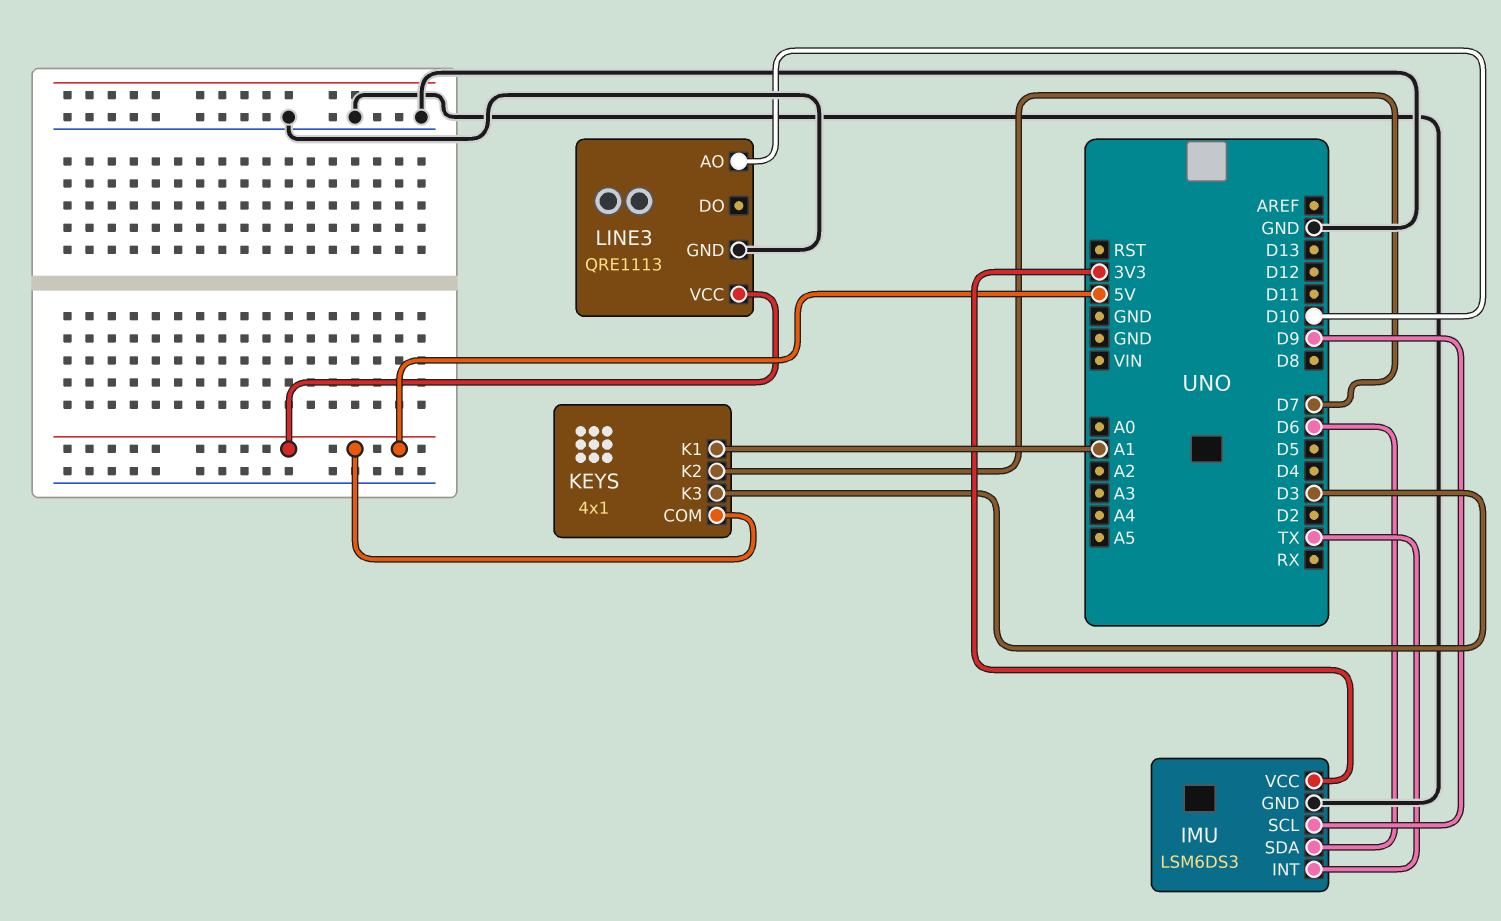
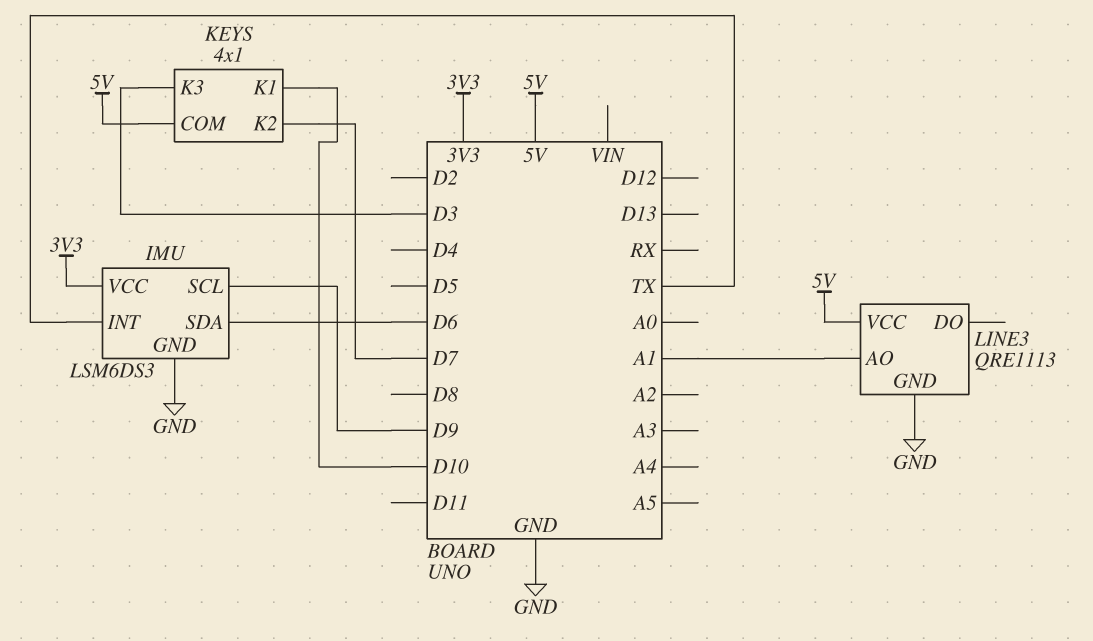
KEYS pin K1: A1 -> D10
LINE3 pin AO: D10 -> A1

